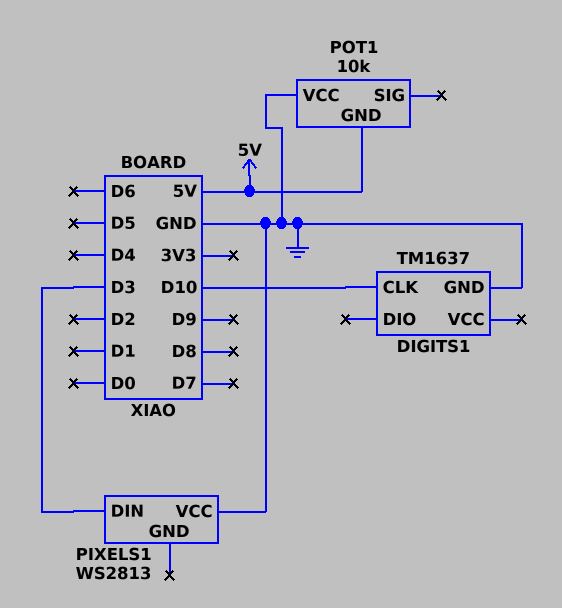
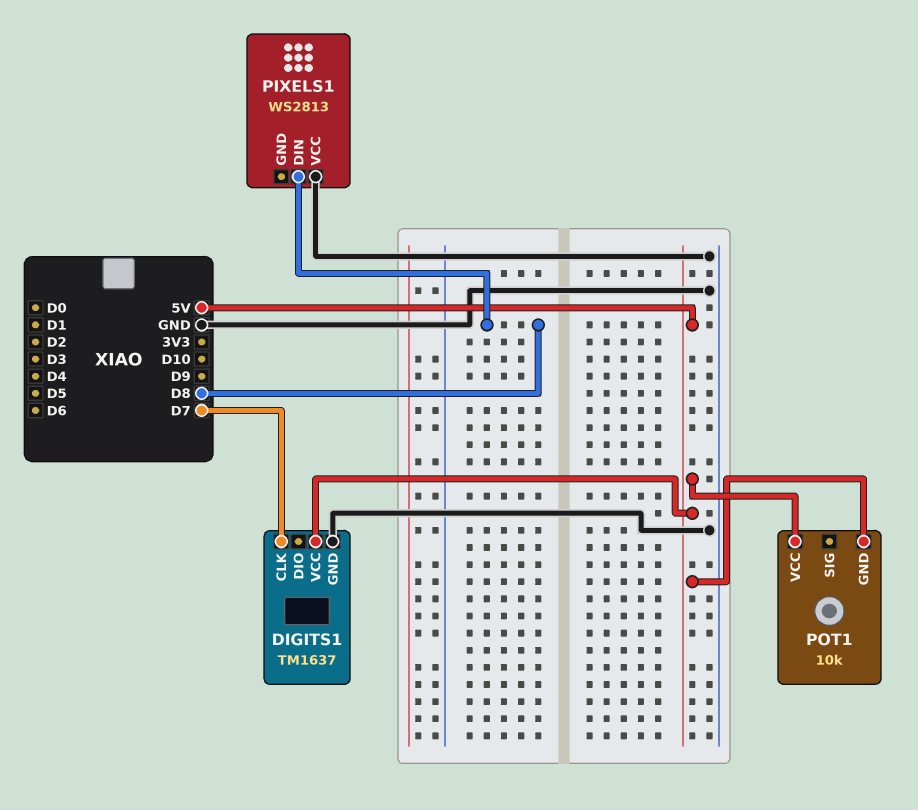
DIGITS1 pin CLK: D10 -> D7
DIGITS1 pin VCC: none -> 5V
PIXELS1 pin DIN: D3 -> D8
POT1 pin VCC: GND -> 5V

